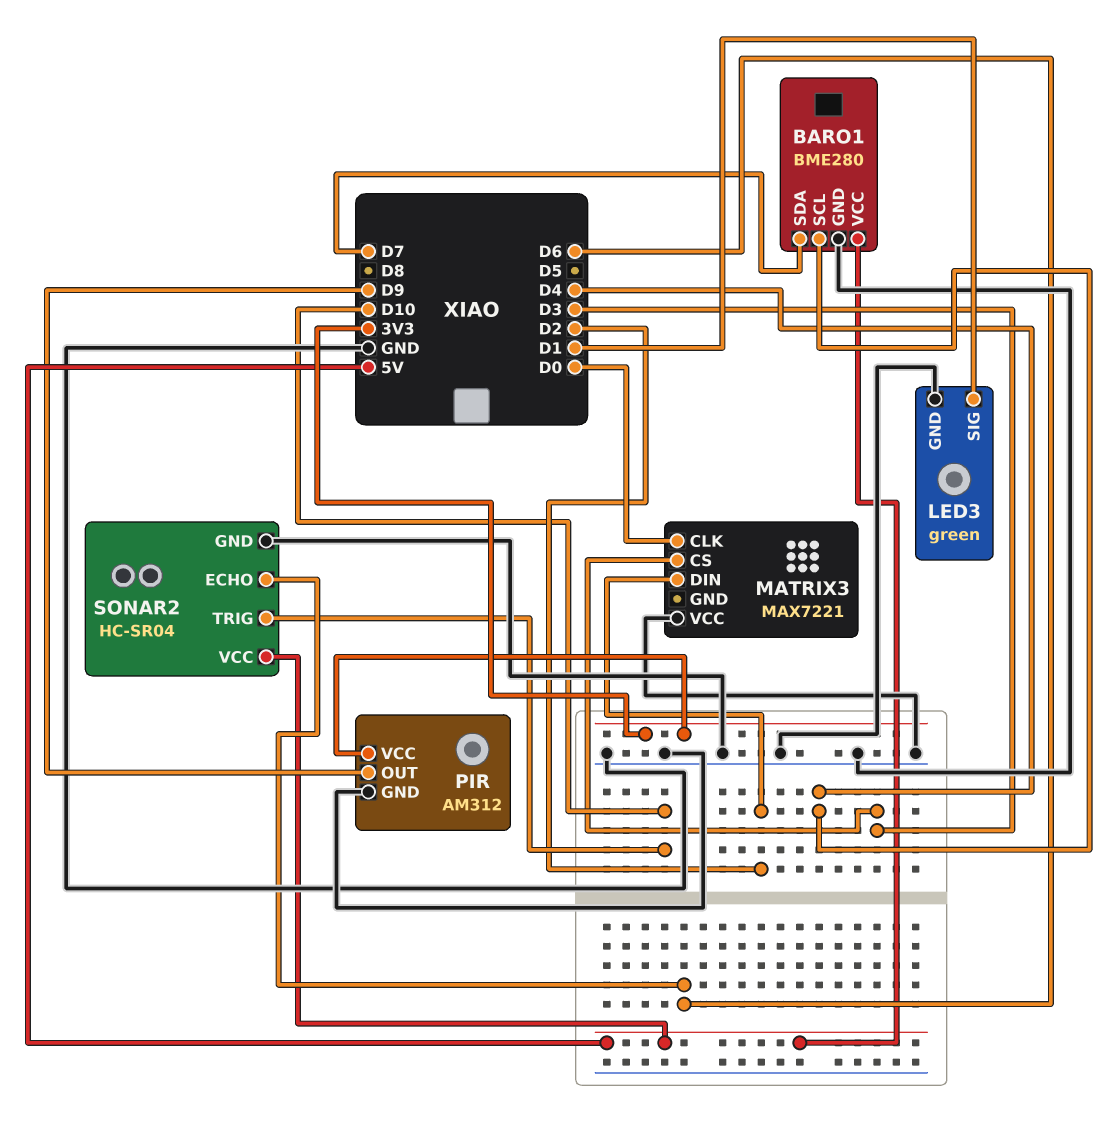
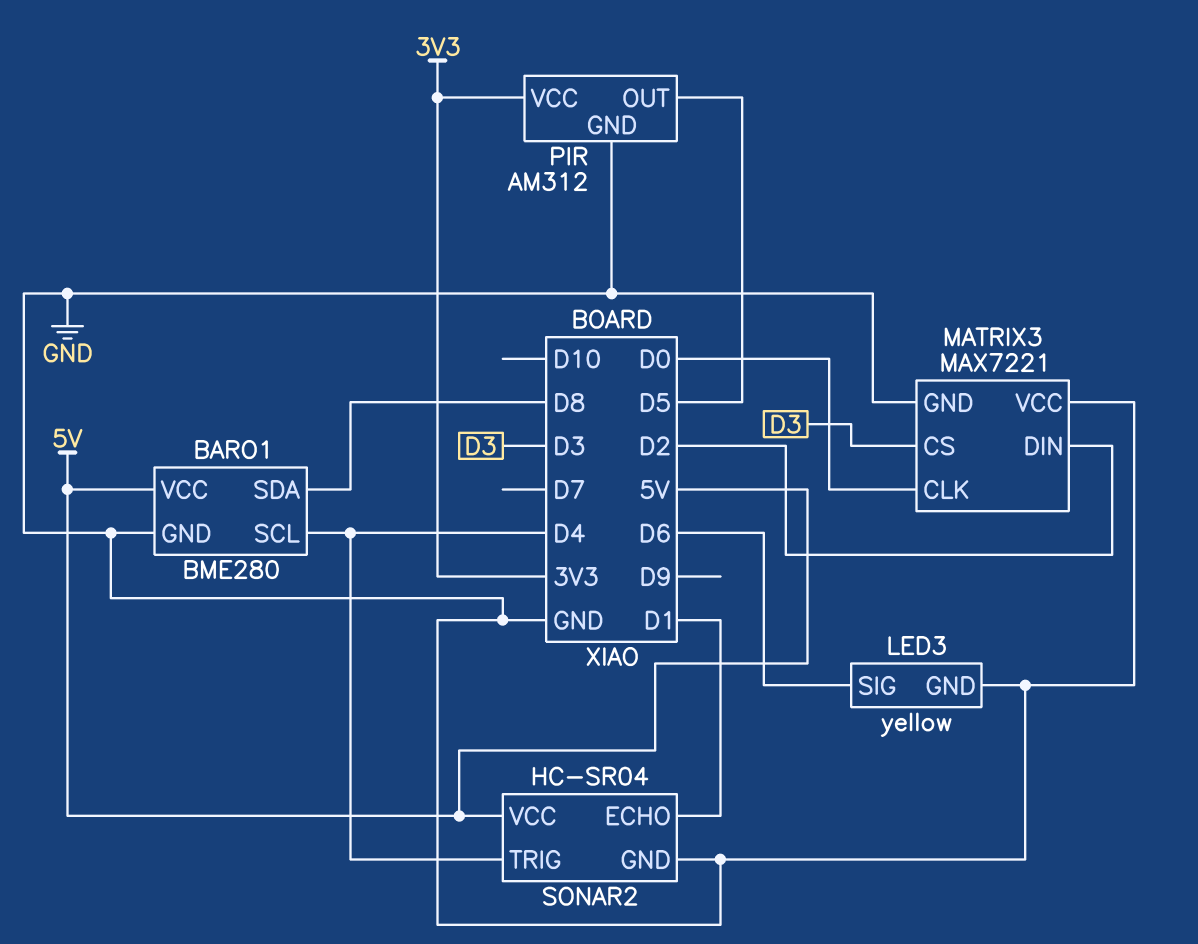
BARO1 pin SDA: D7 -> D8
LED3: green -> yellow
LED3 pin SIG: D1 -> D6
MATRIX3 pin GND: none -> GND
PIR pin OUT: D9 -> D5
SONAR2 pin ECHO: D6 -> D1
SONAR2 pin TRIG: D10 -> D4

